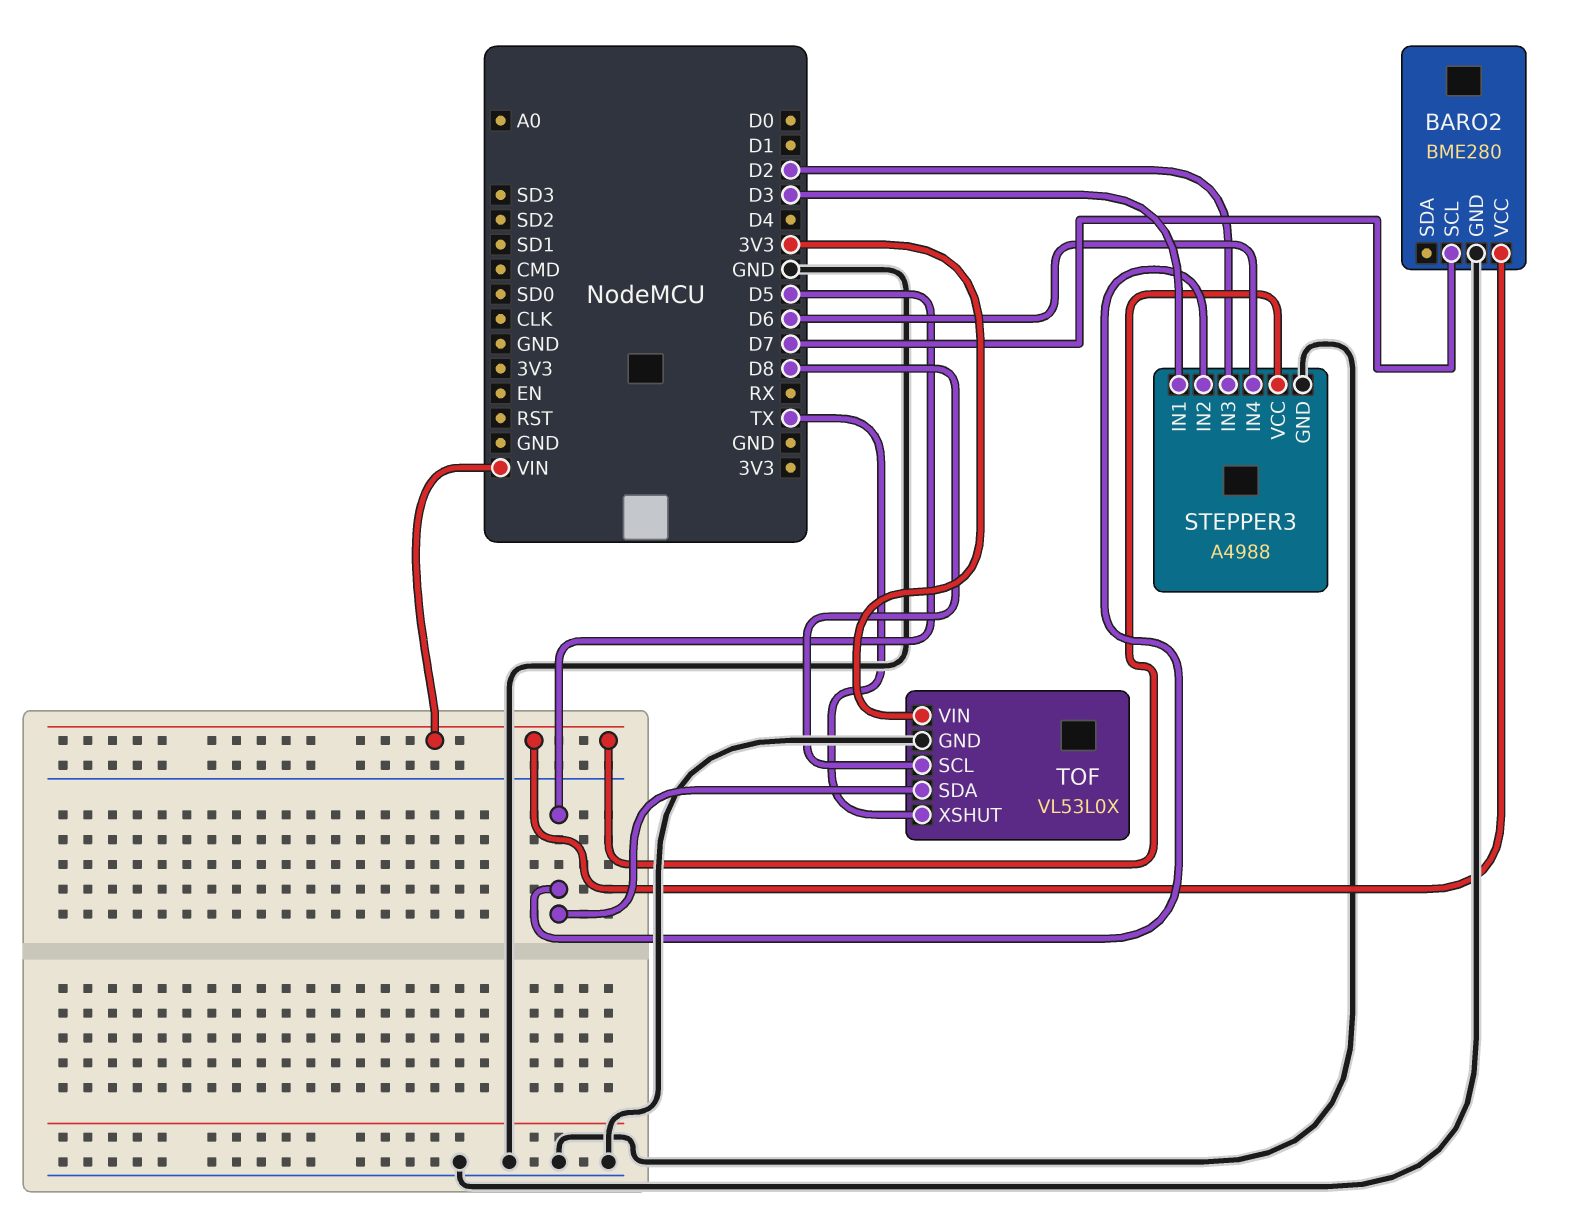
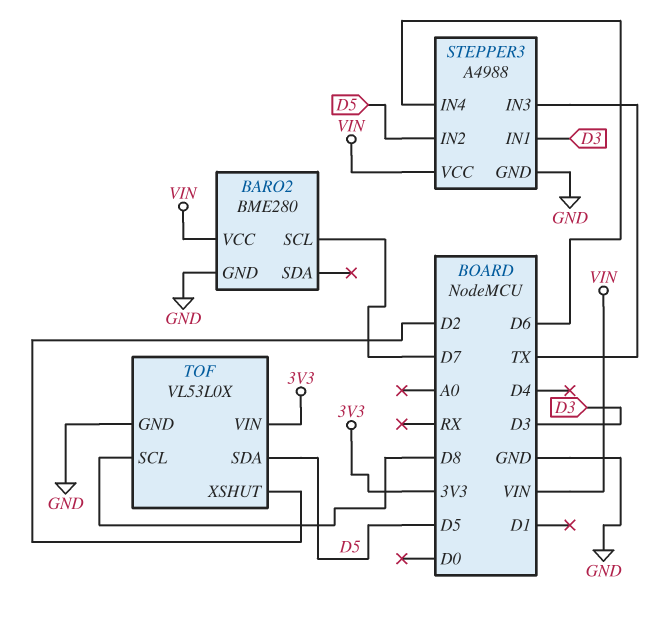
STEPPER3 pin IN3: D2 -> TX
TOF pin XSHUT: TX -> D2

